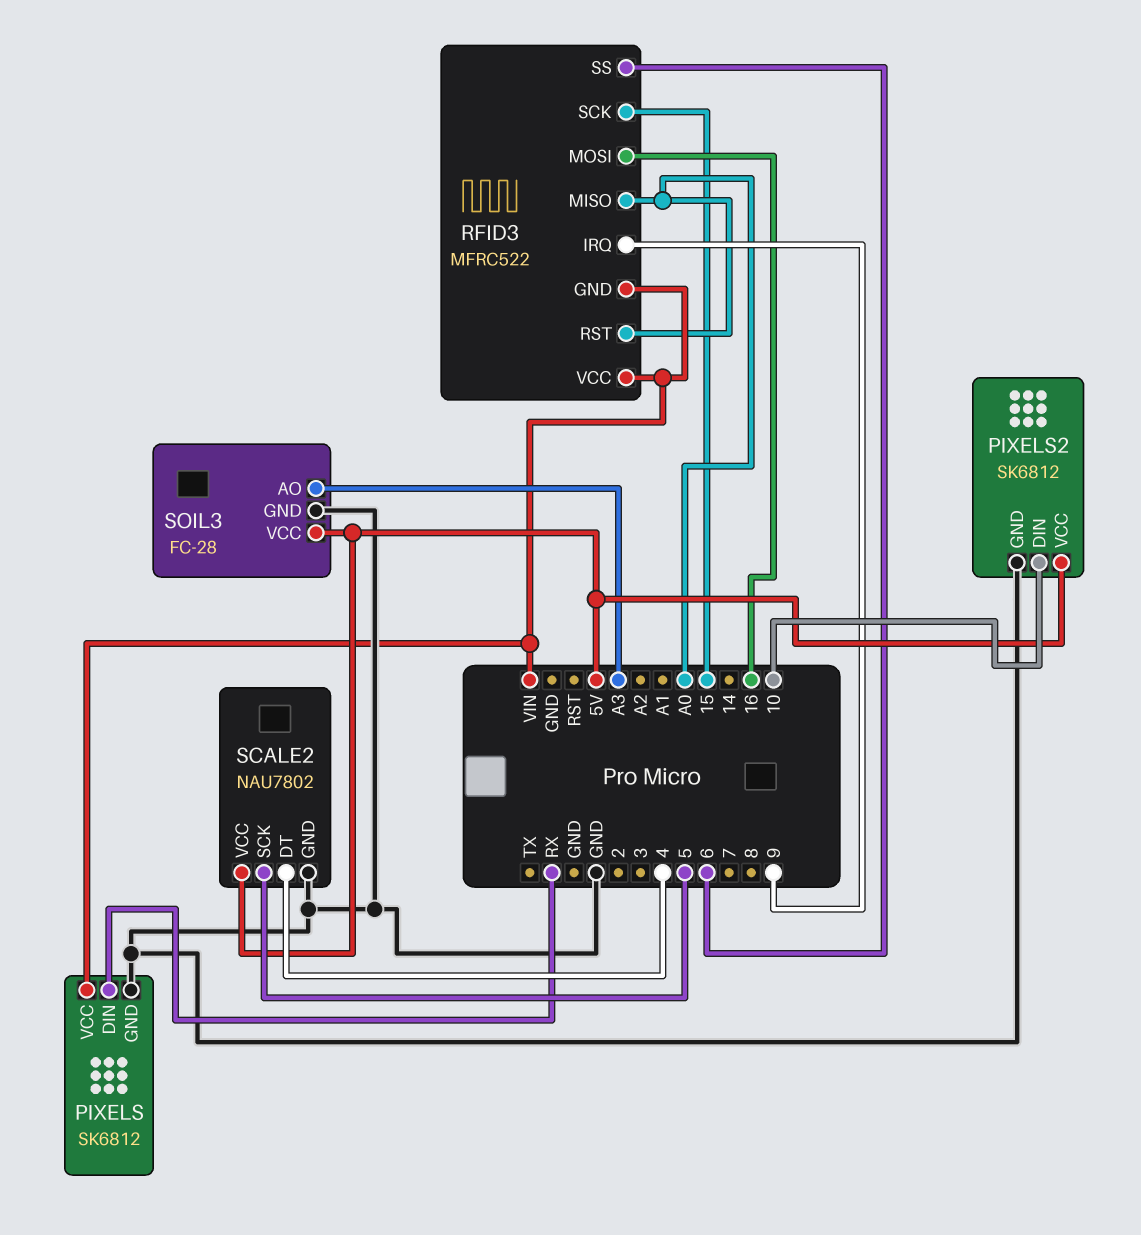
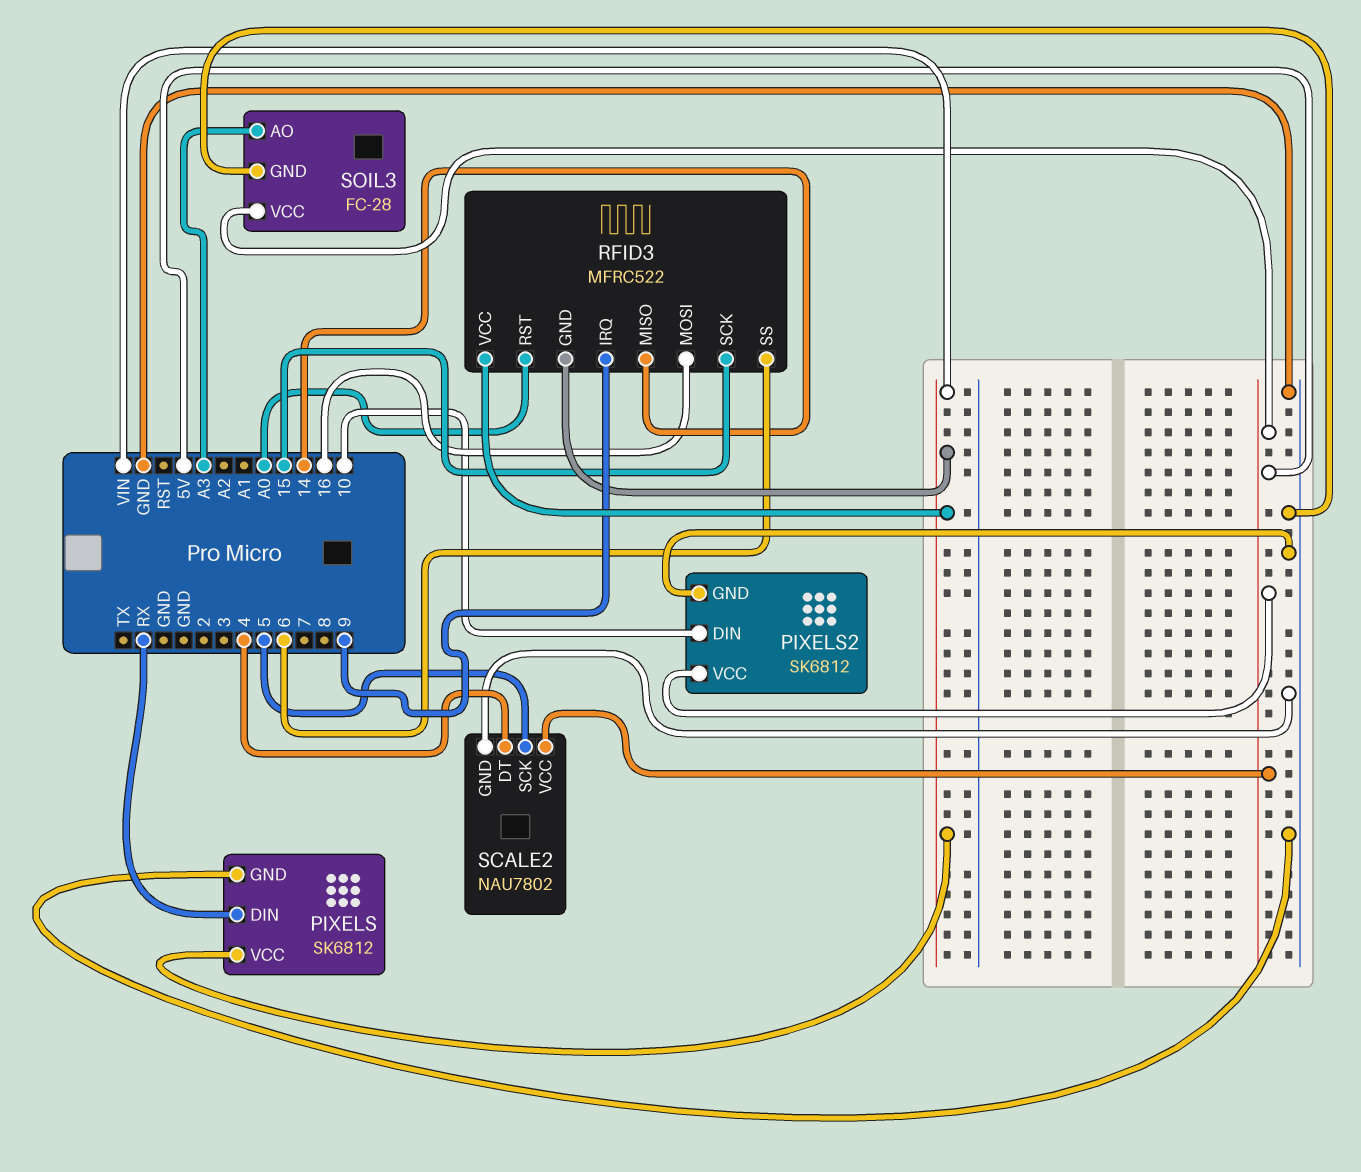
RFID3 pin MISO: A0 -> 14

